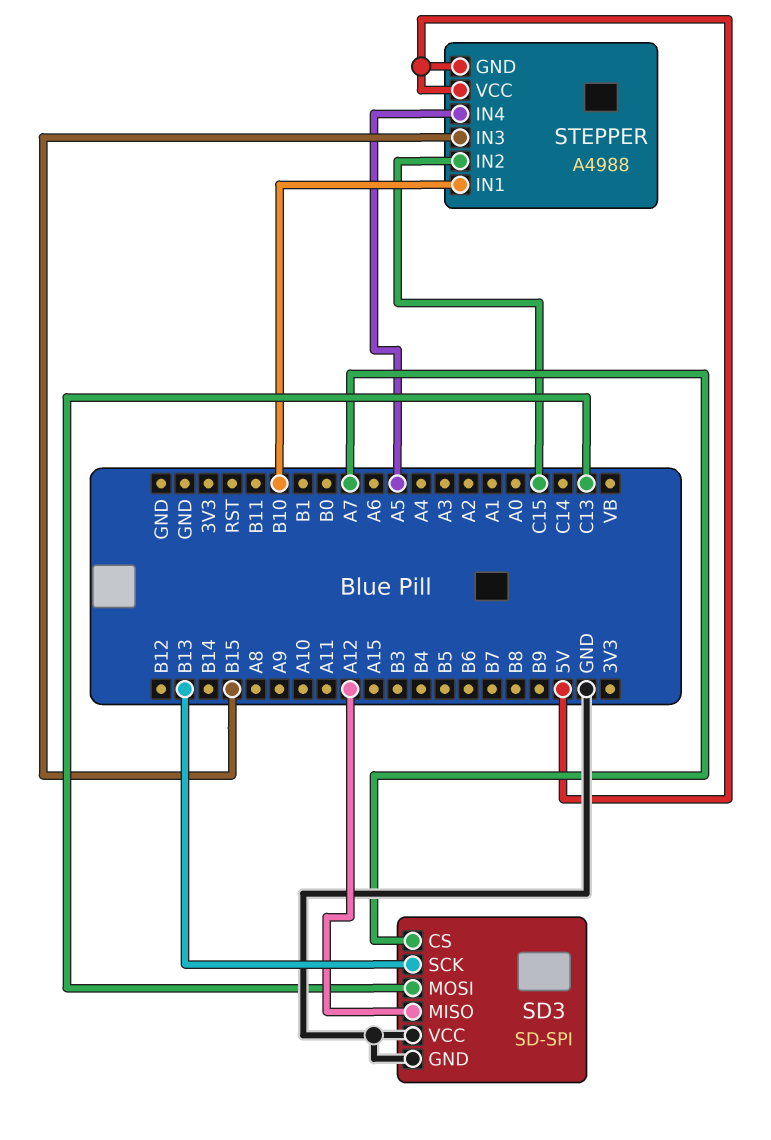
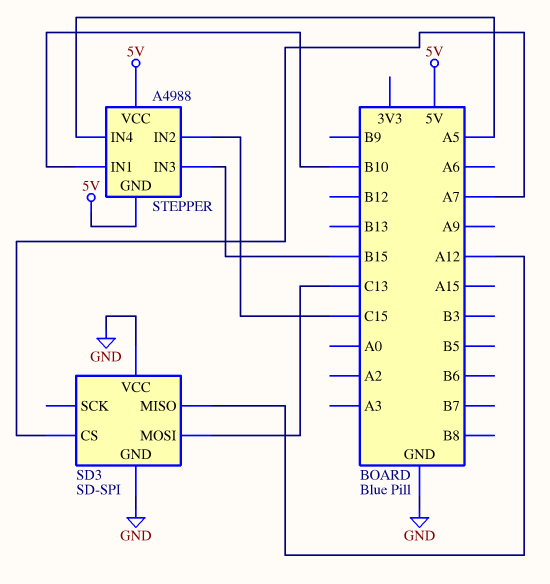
SD3 pin SCK: B13 -> none

